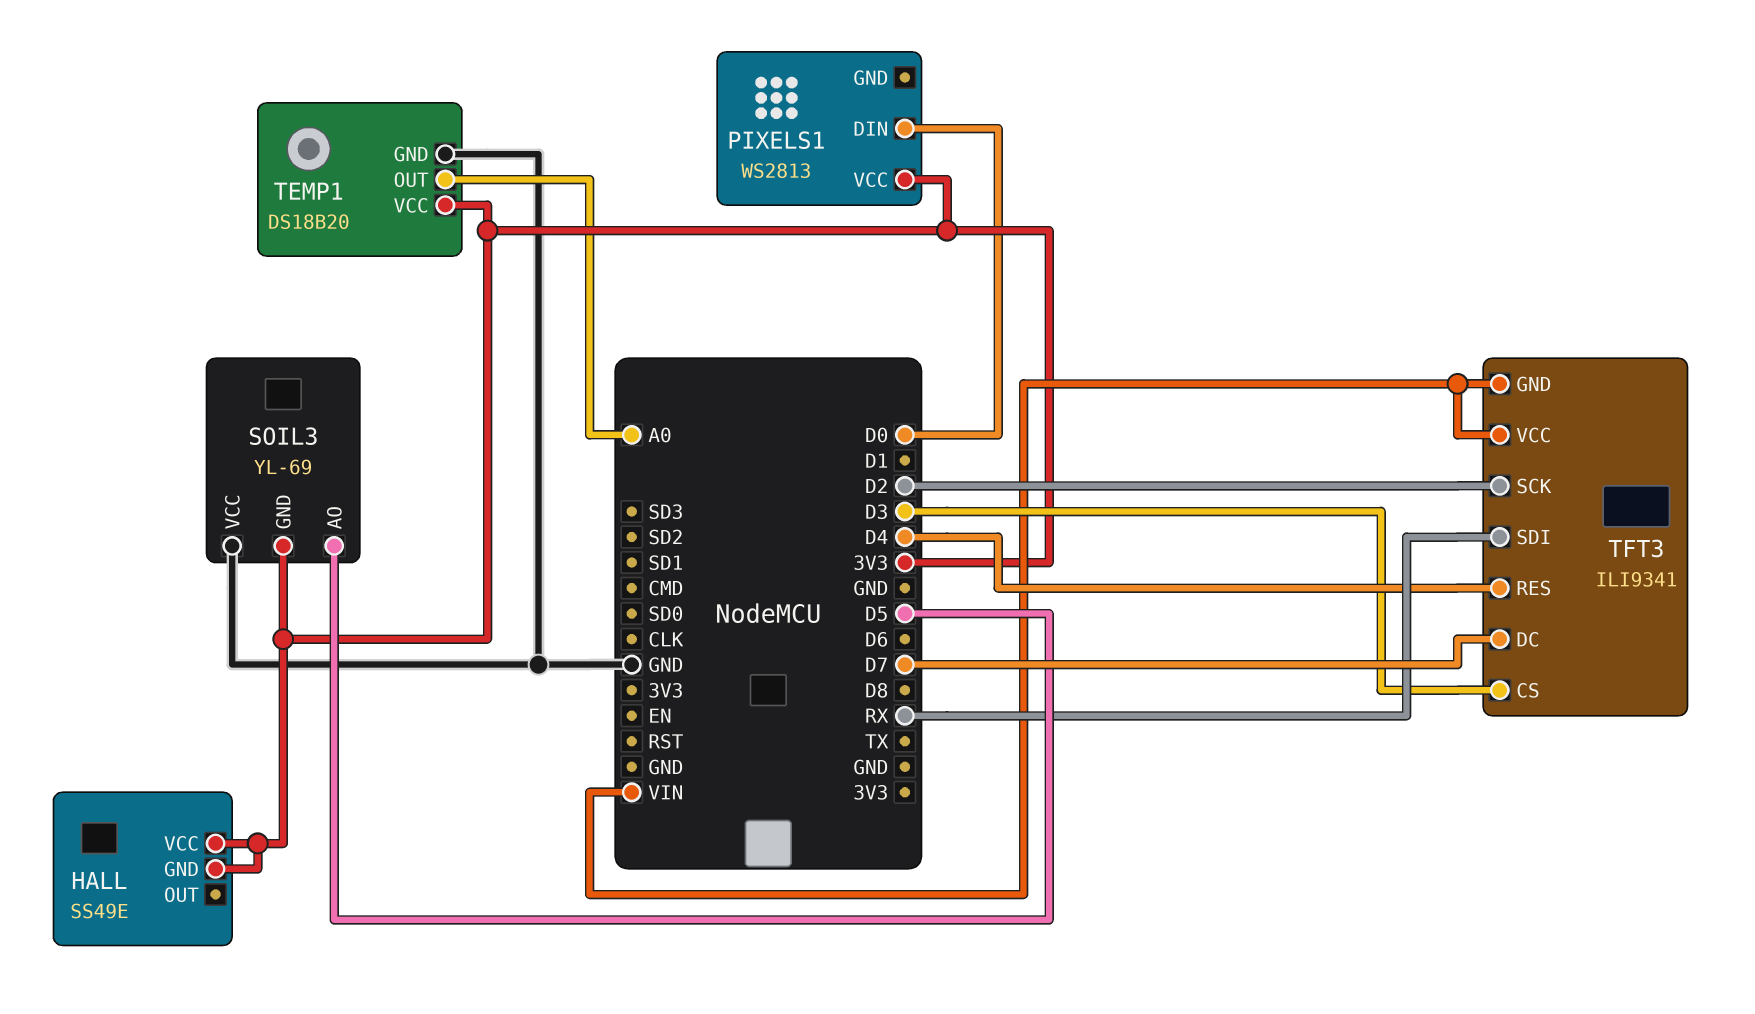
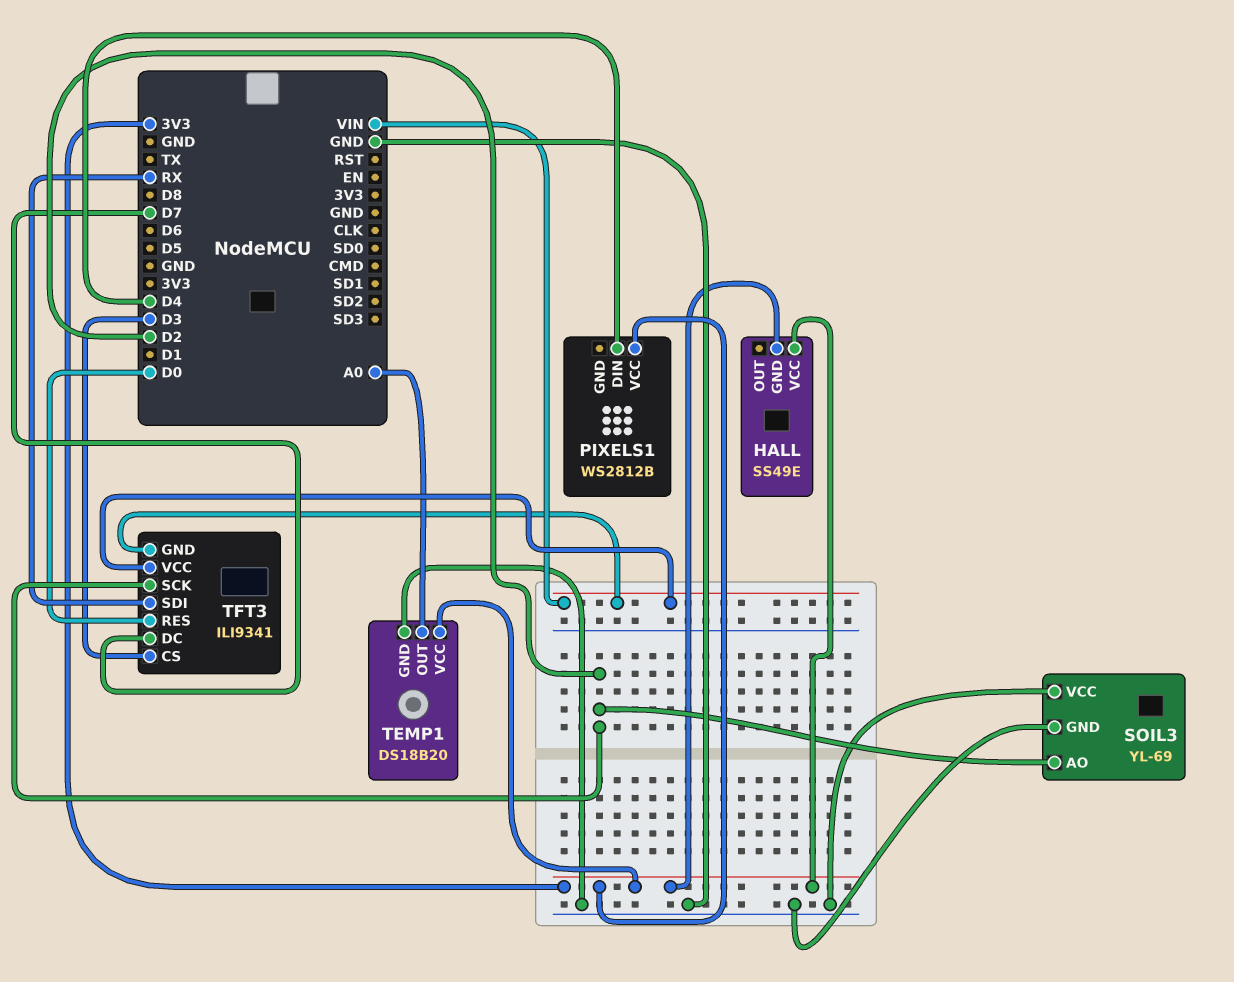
PIXELS1: WS2813 -> WS2812B
PIXELS1 pin DIN: D0 -> D4
SOIL3 pin AO: D5 -> D2
SOIL3 pin GND: 3V3 -> GND
TFT3 pin RES: D4 -> D0

